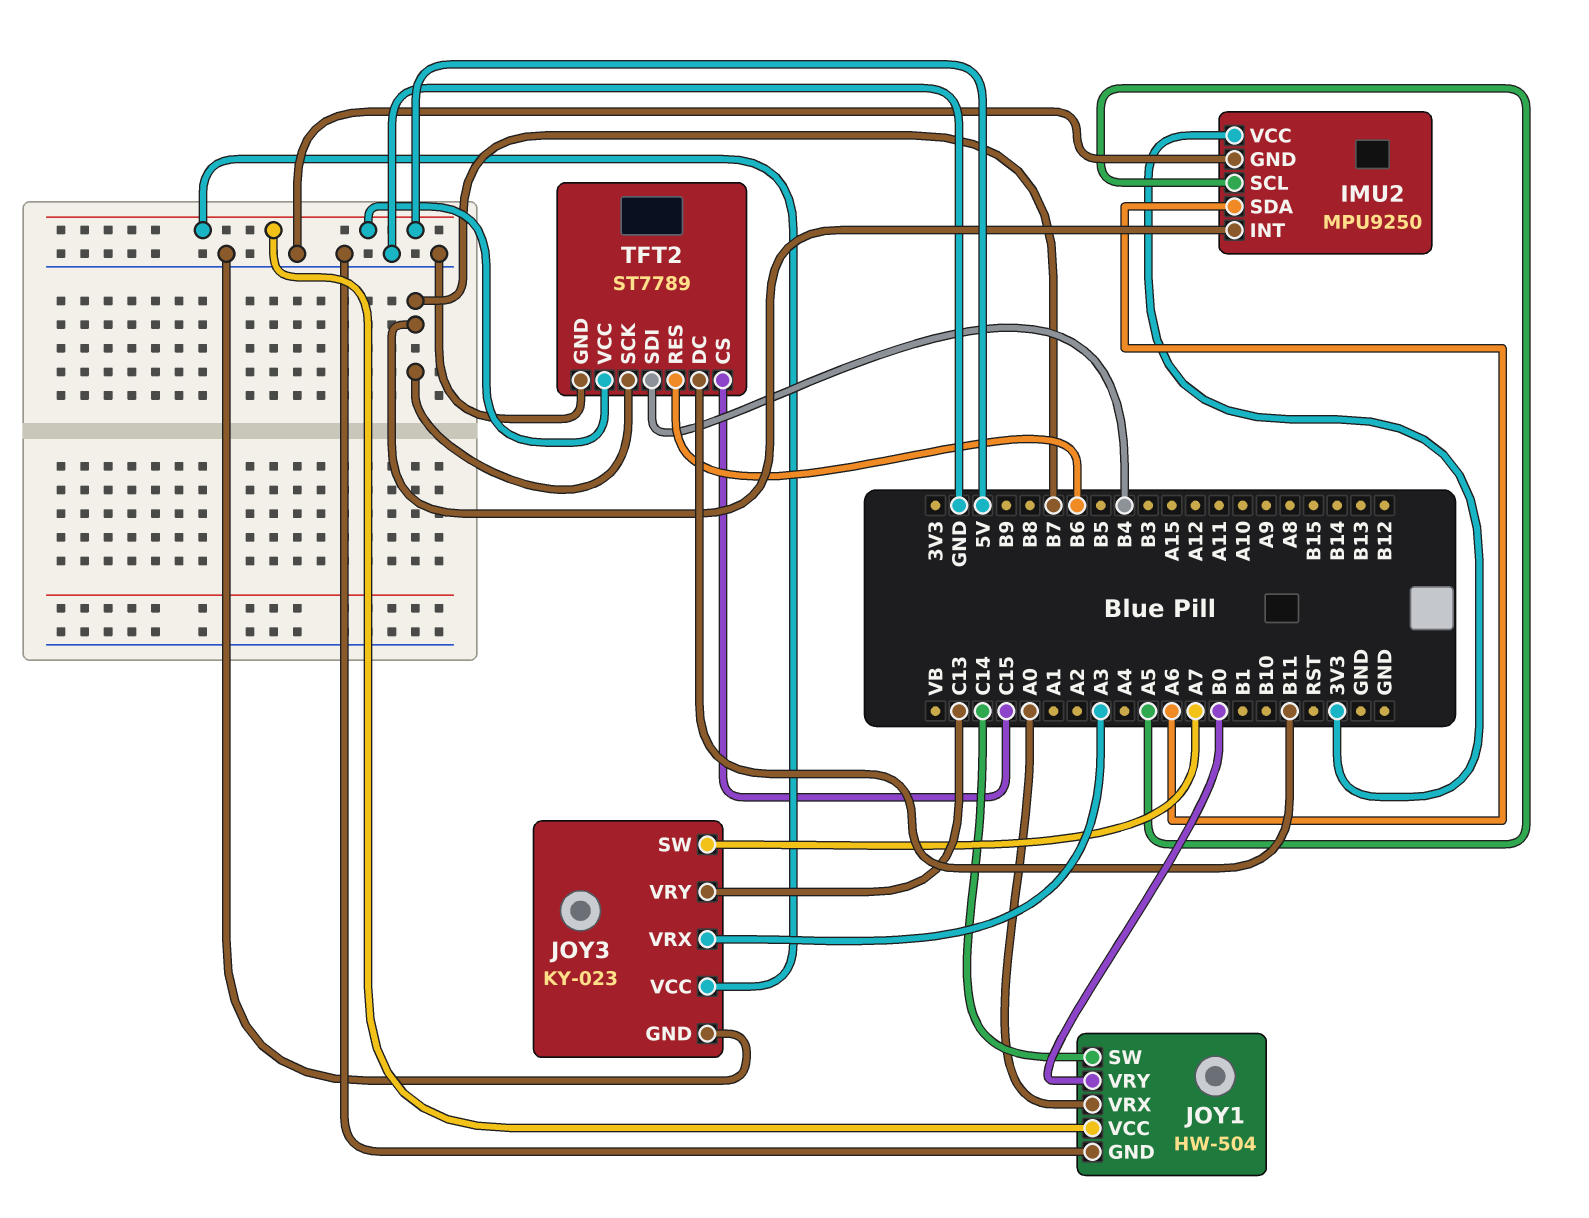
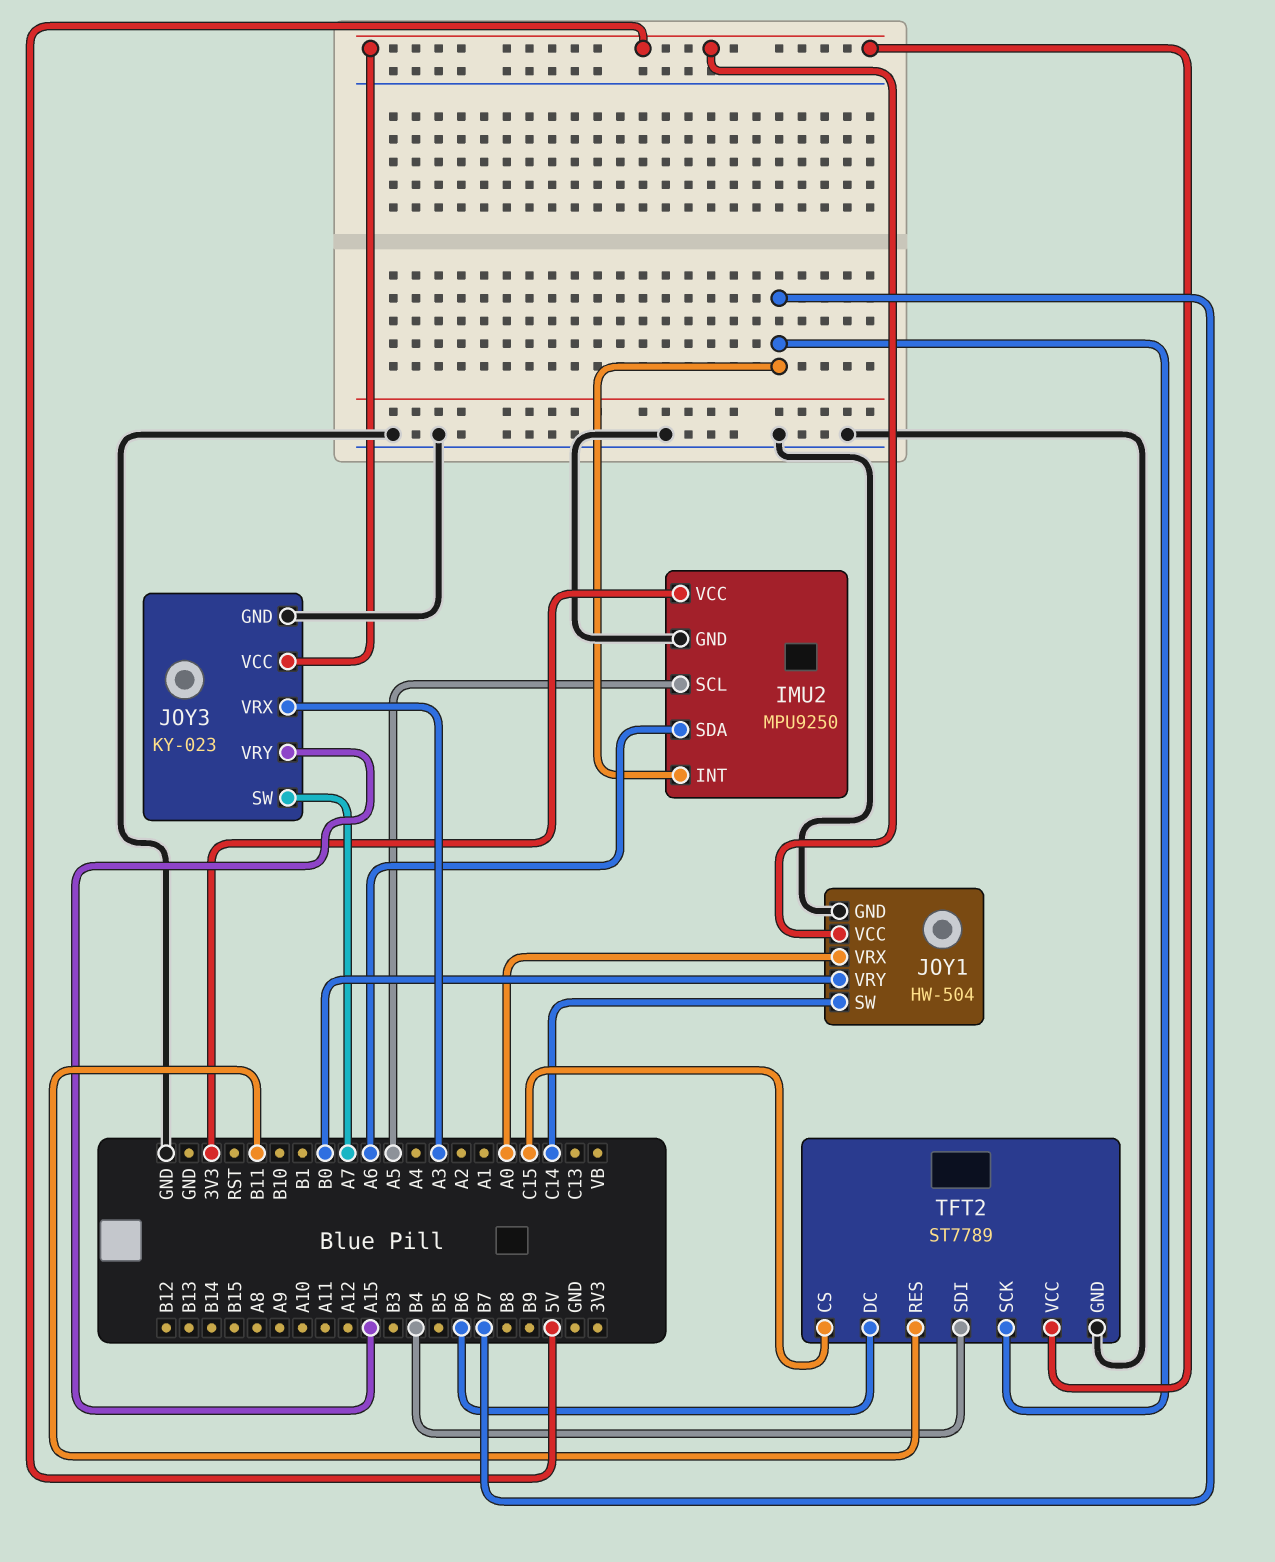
JOY3 pin VRY: C13 -> A15
TFT2 pin DC: B11 -> B6
TFT2 pin RES: B6 -> B11

